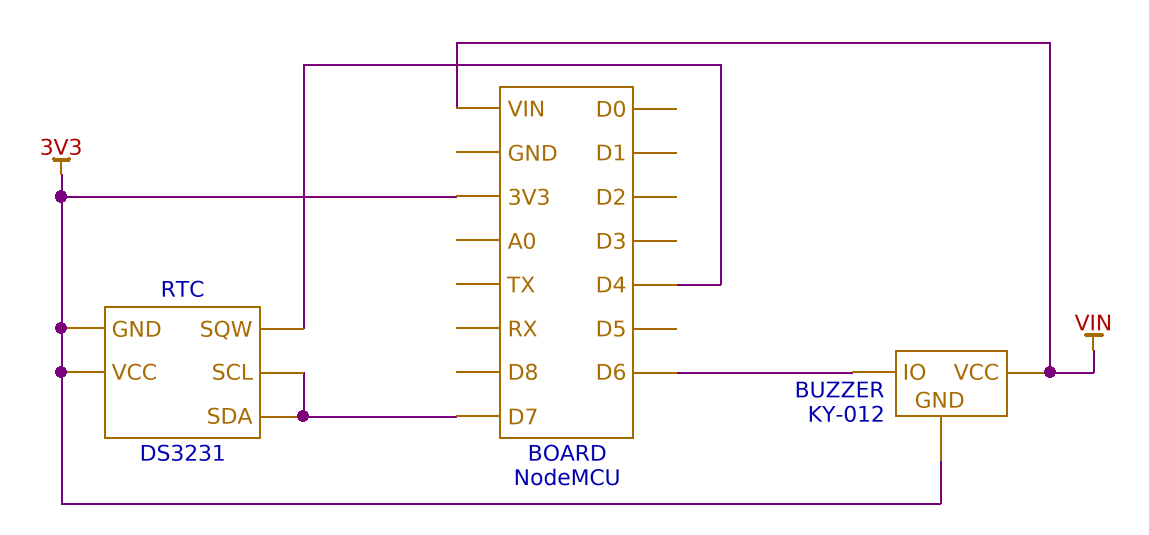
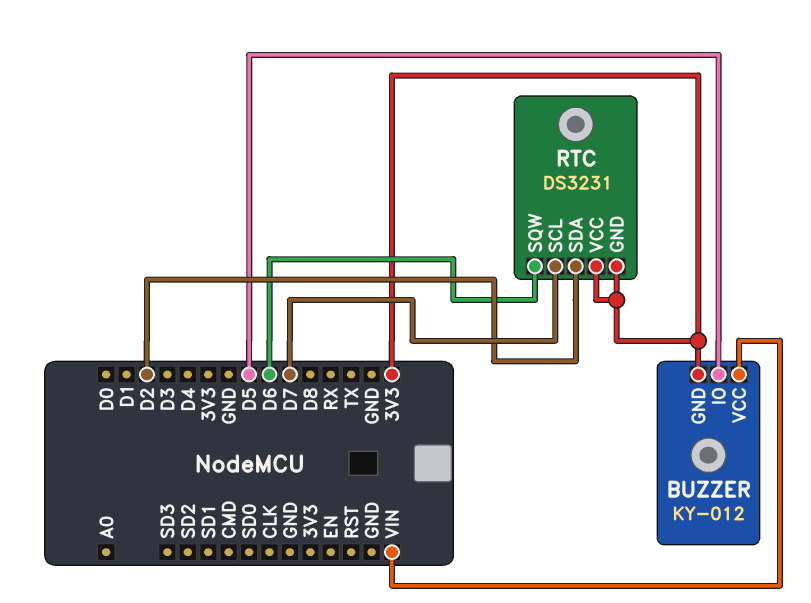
BUZZER pin IO: D6 -> D5
RTC pin SDA: D7 -> D2
RTC pin SQW: D4 -> D6

